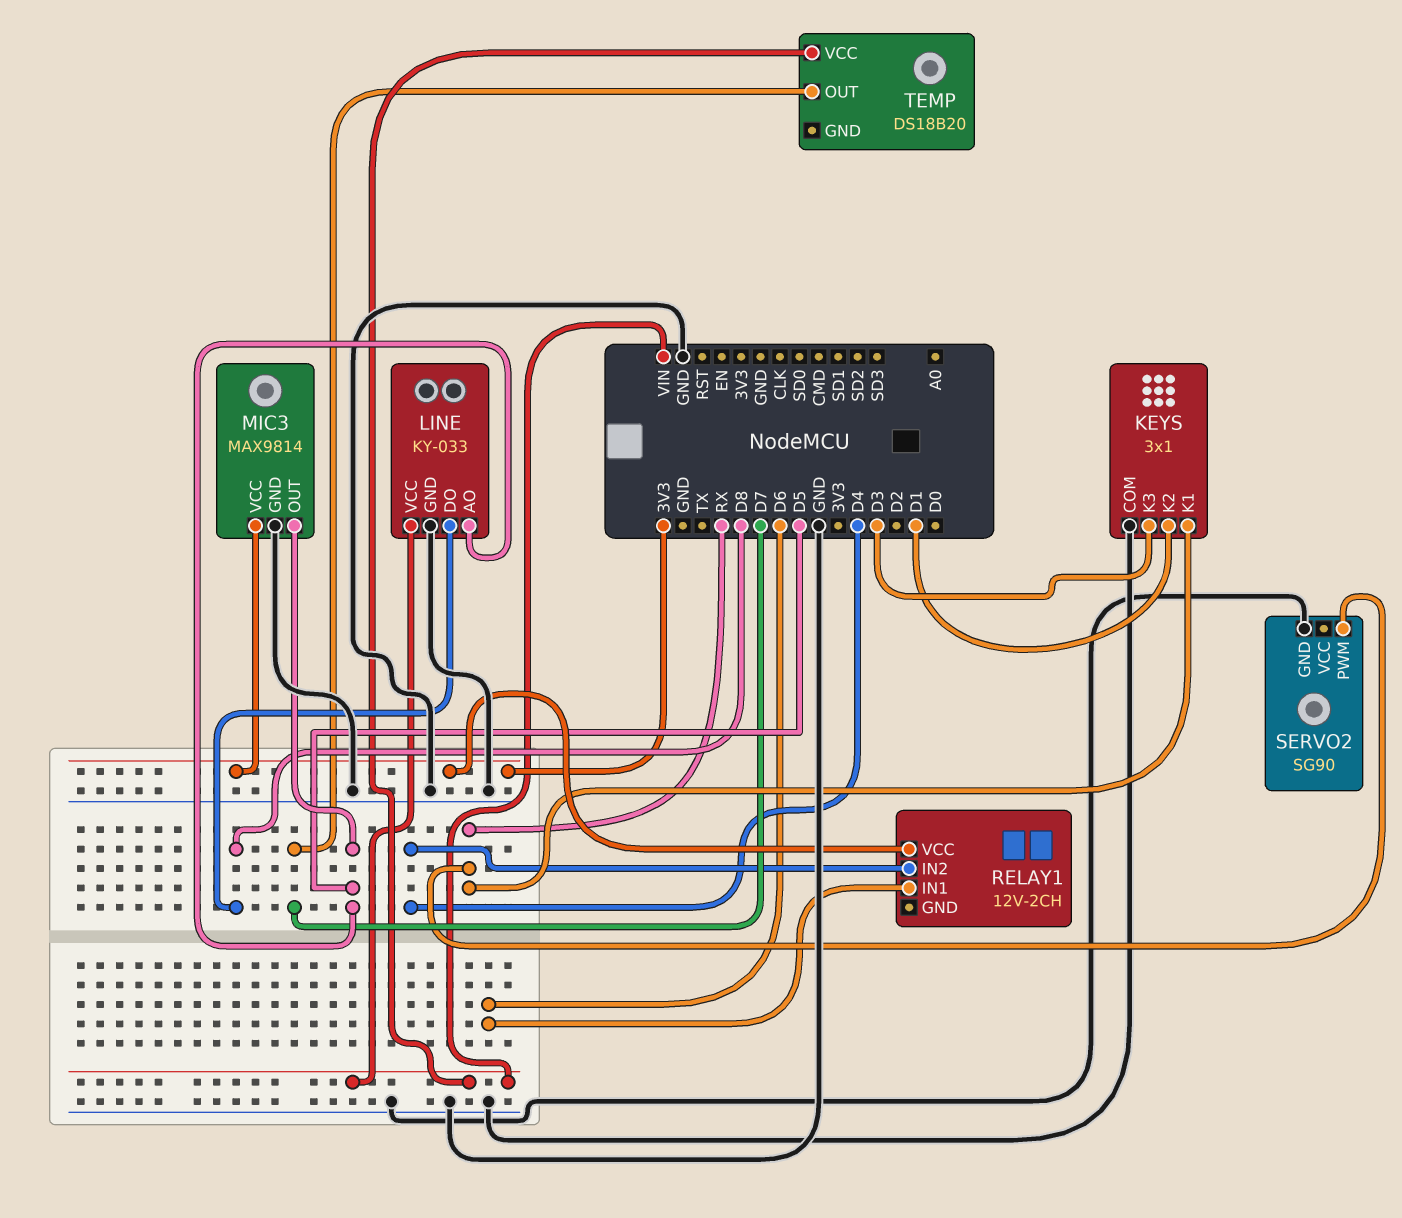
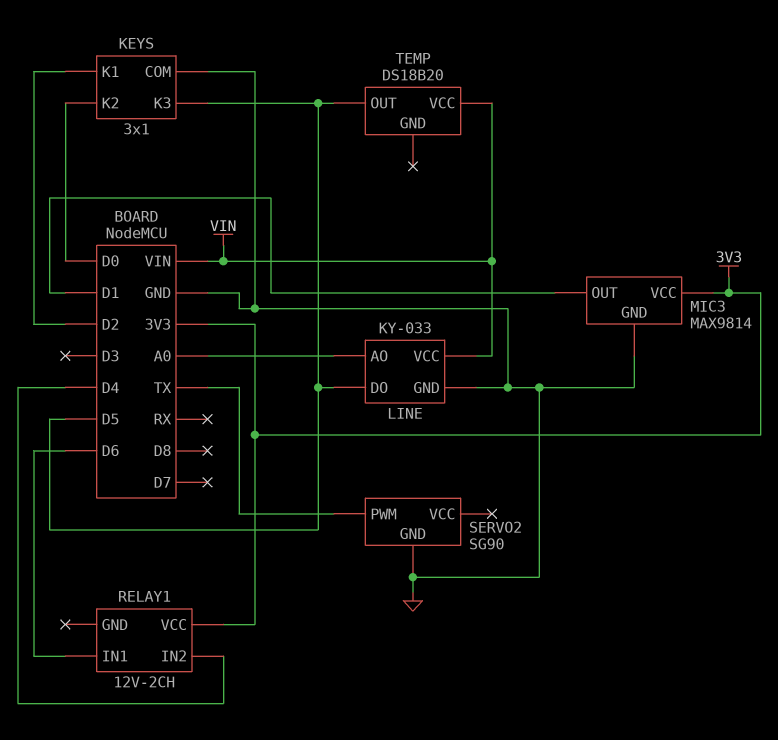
KEYS pin K1: RX -> D2
KEYS pin K2: D1 -> D0
KEYS pin K3: D3 -> D5
LINE pin AO: D5 -> A0
LINE pin DO: D8 -> D5
MIC3 pin OUT: D5 -> D1
SERVO2 pin PWM: RX -> TX
TEMP pin OUT: D7 -> D5

